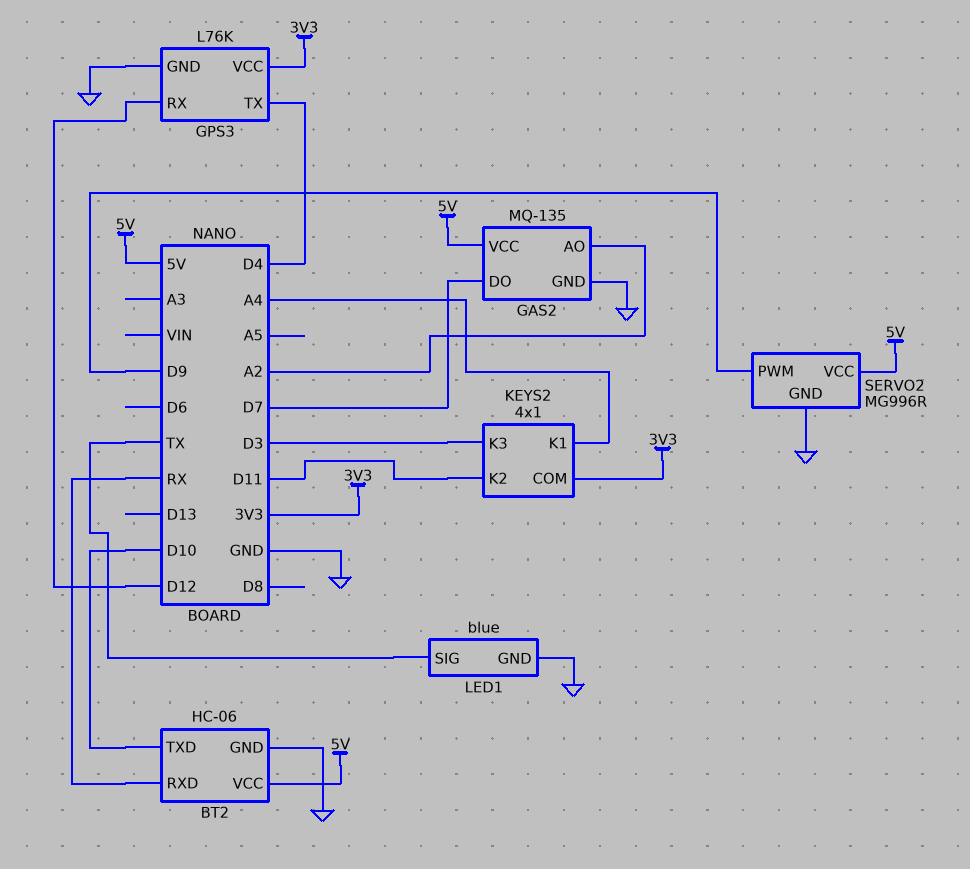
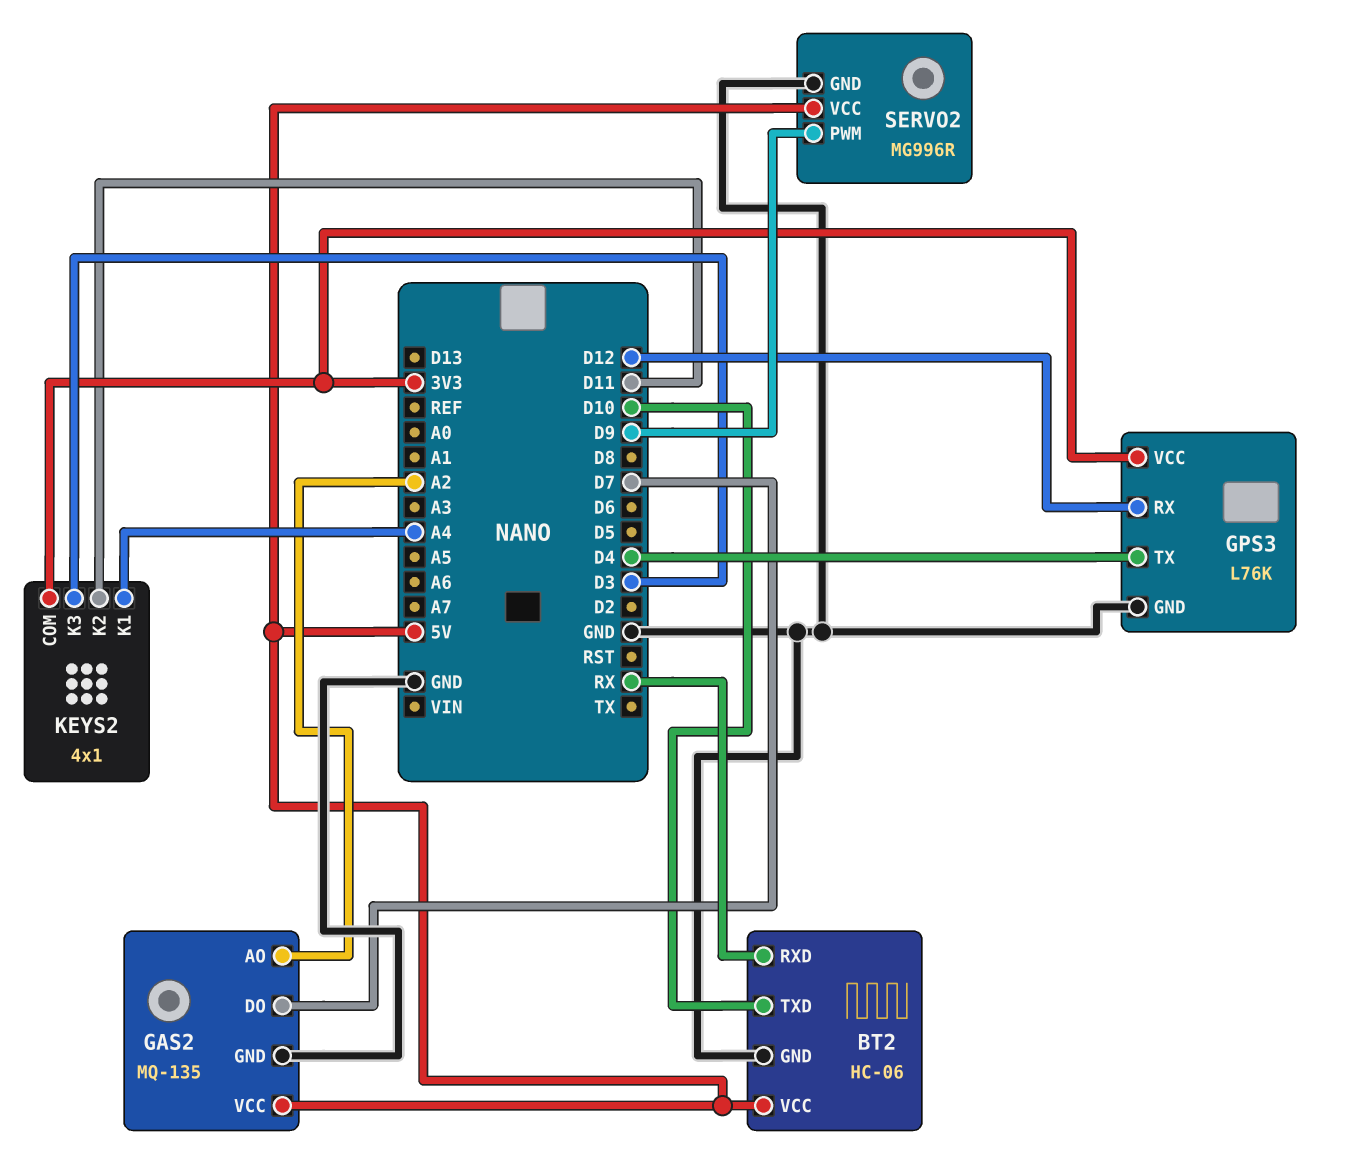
LED1: blue -> none
LED1 pin GND: GND -> none
LED1 pin SIG: TX -> none

